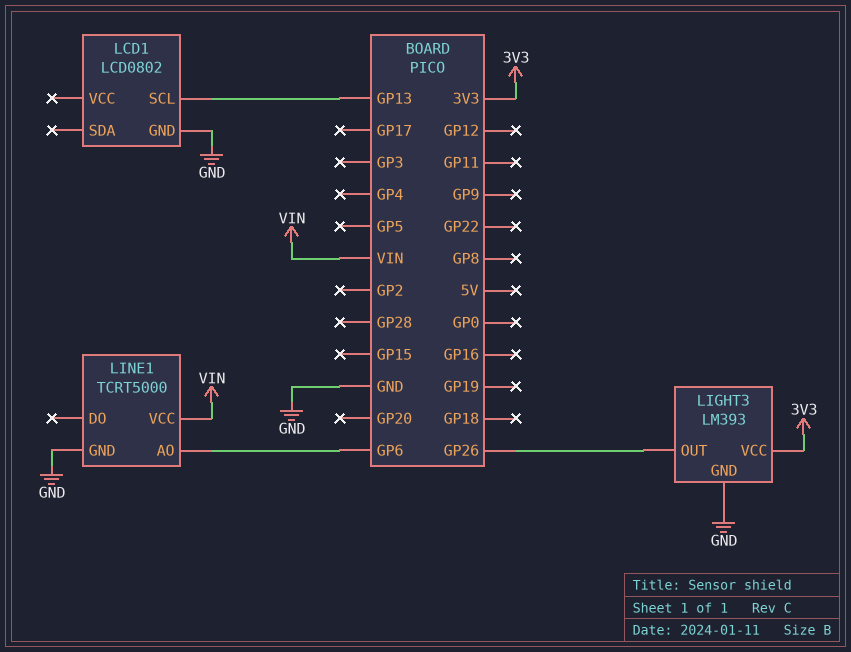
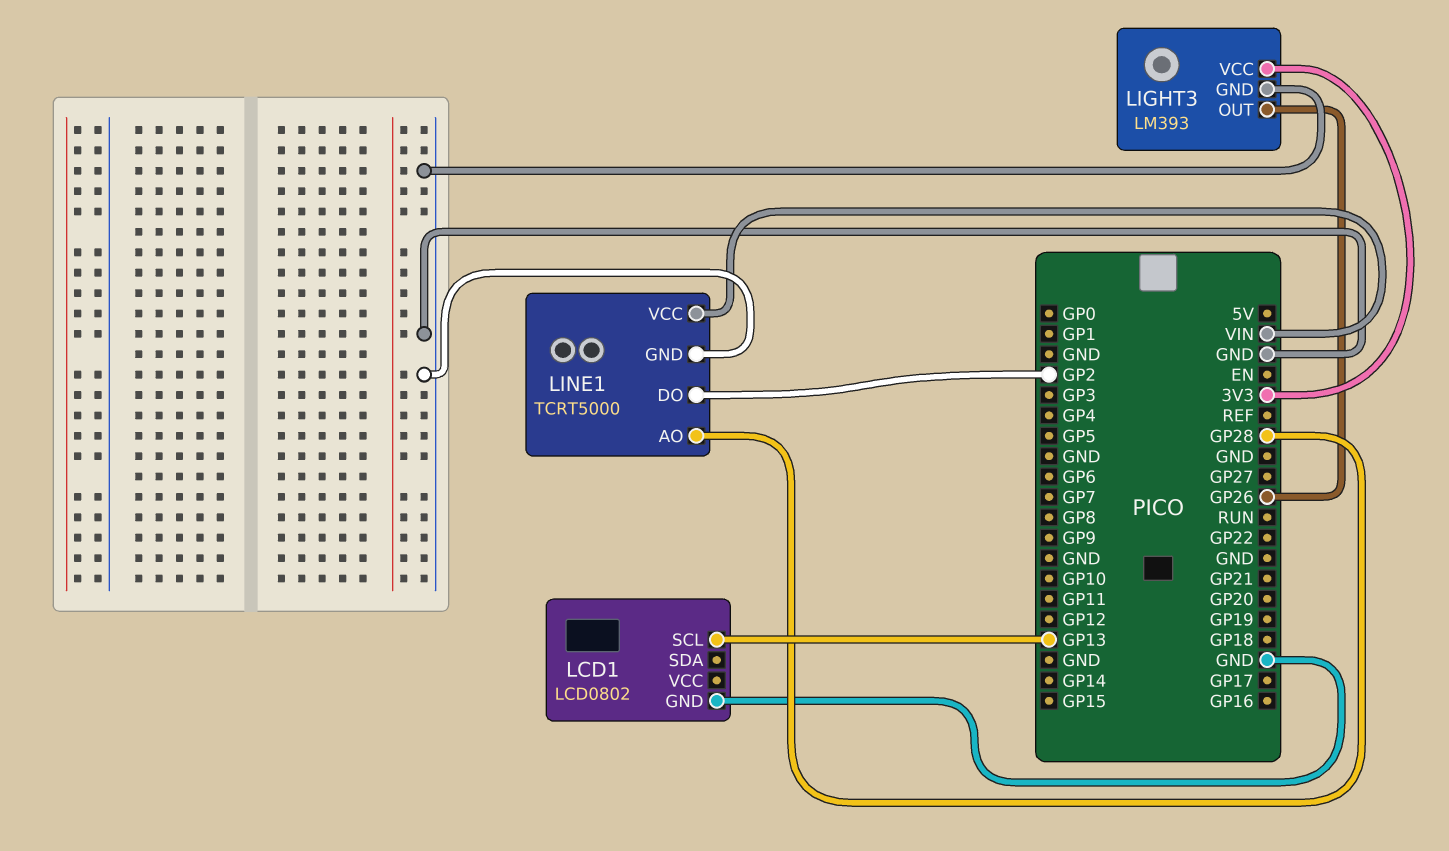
LINE1 pin AO: GP6 -> GP28
LINE1 pin DO: none -> GP2

